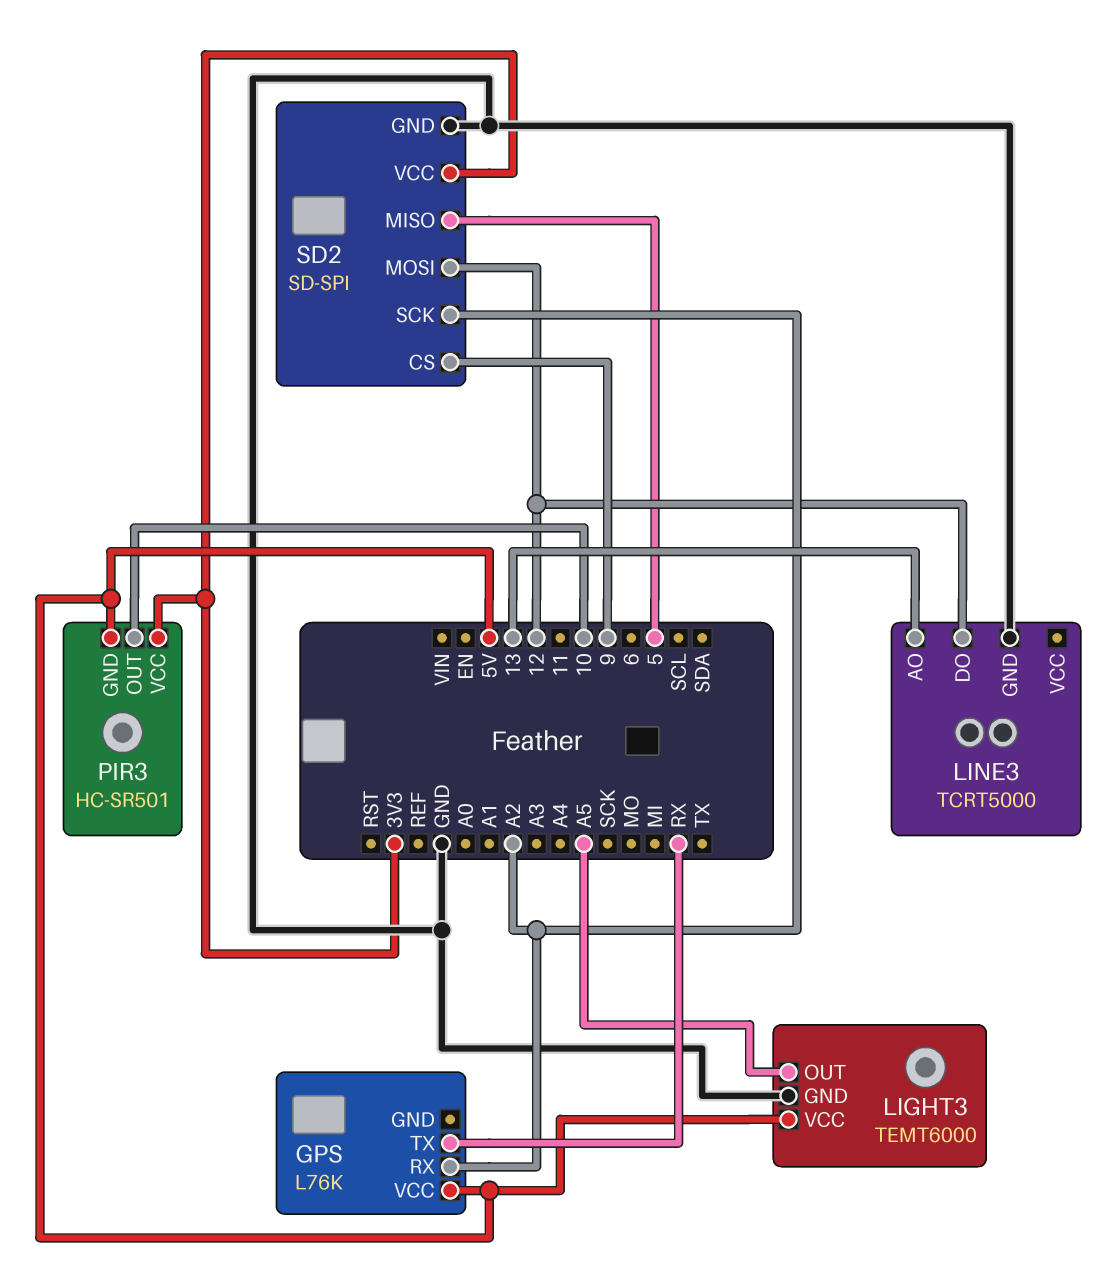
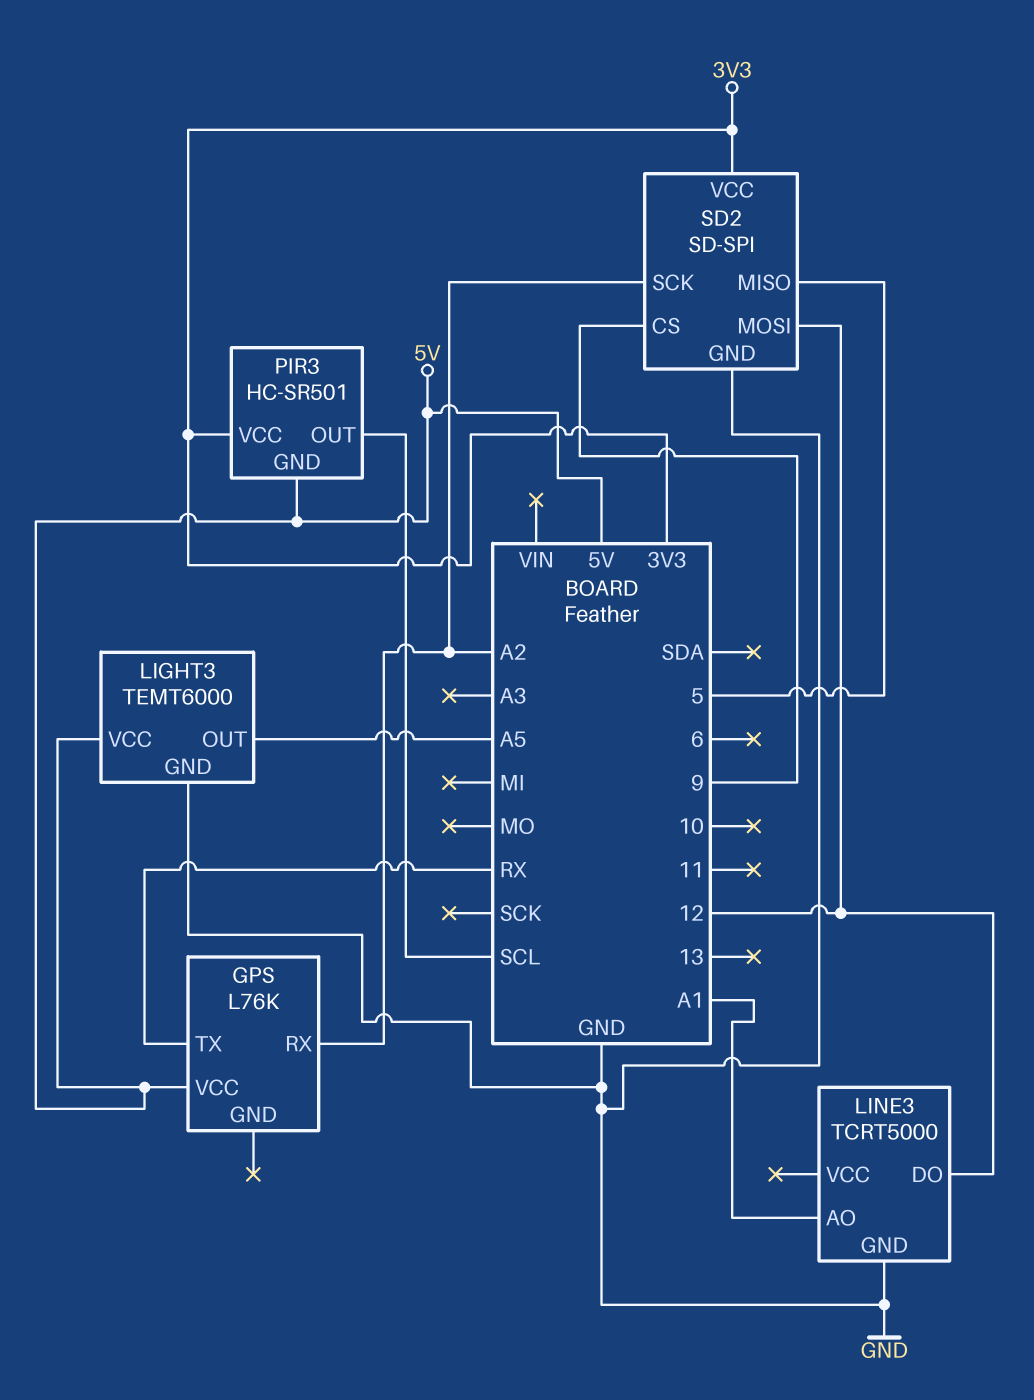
LINE3 pin AO: 13 -> A1
PIR3 pin OUT: 10 -> SCL

